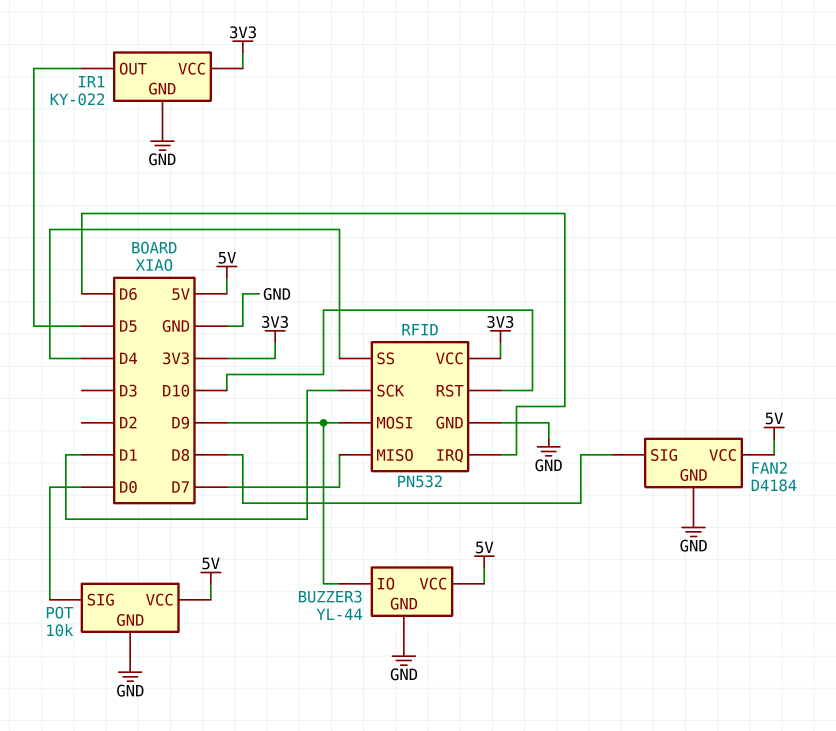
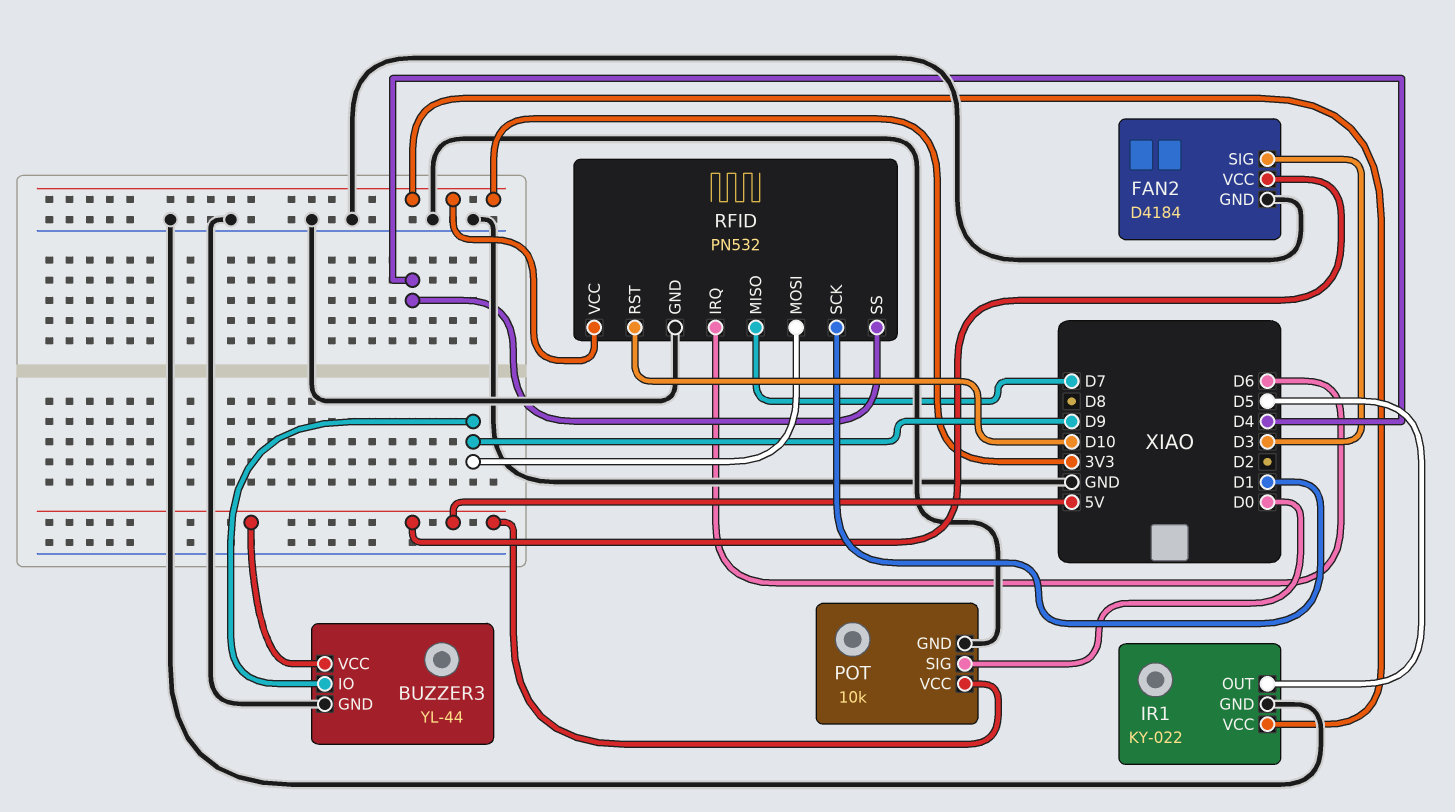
FAN2 pin SIG: D8 -> D3

